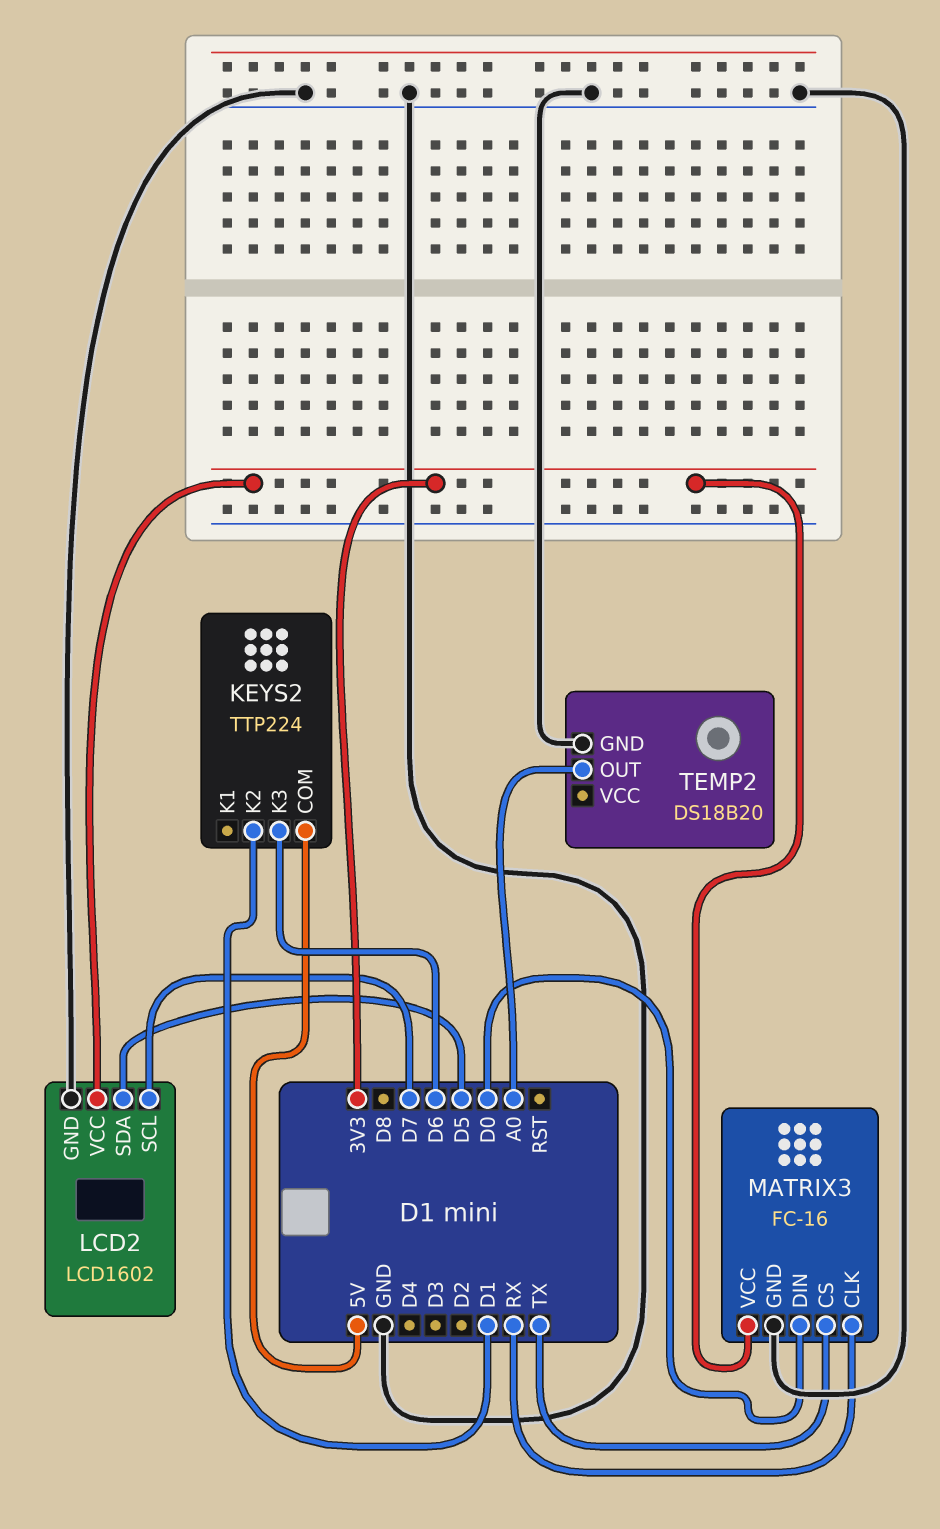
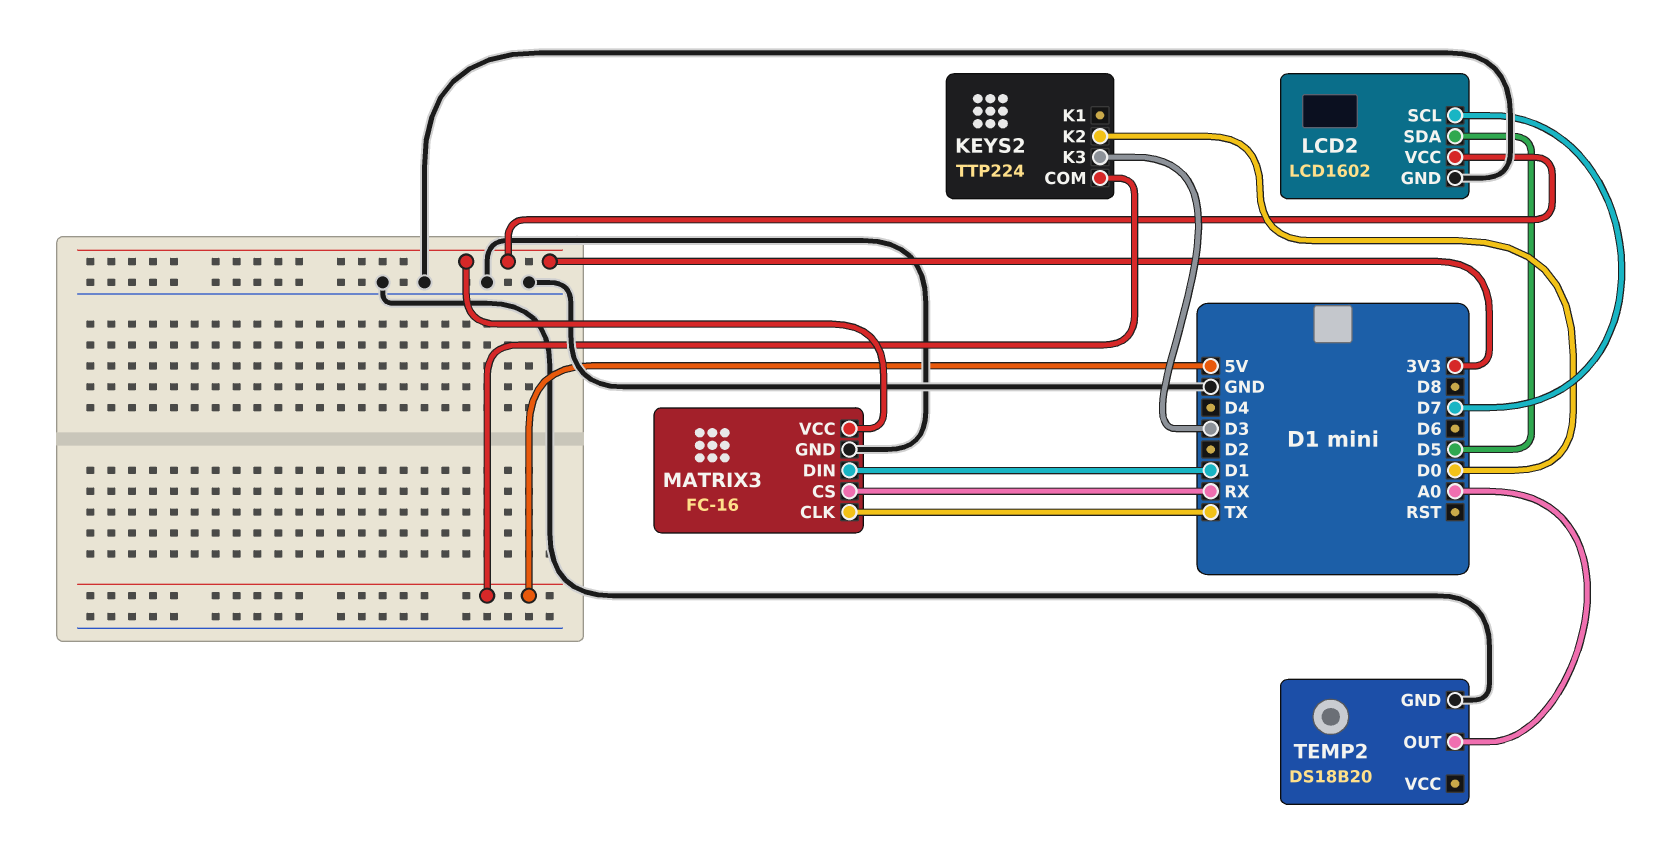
KEYS2 pin K2: D1 -> D0
KEYS2 pin K3: D6 -> D3
MATRIX3 pin CLK: RX -> TX
MATRIX3 pin CS: TX -> RX
MATRIX3 pin DIN: D0 -> D1

